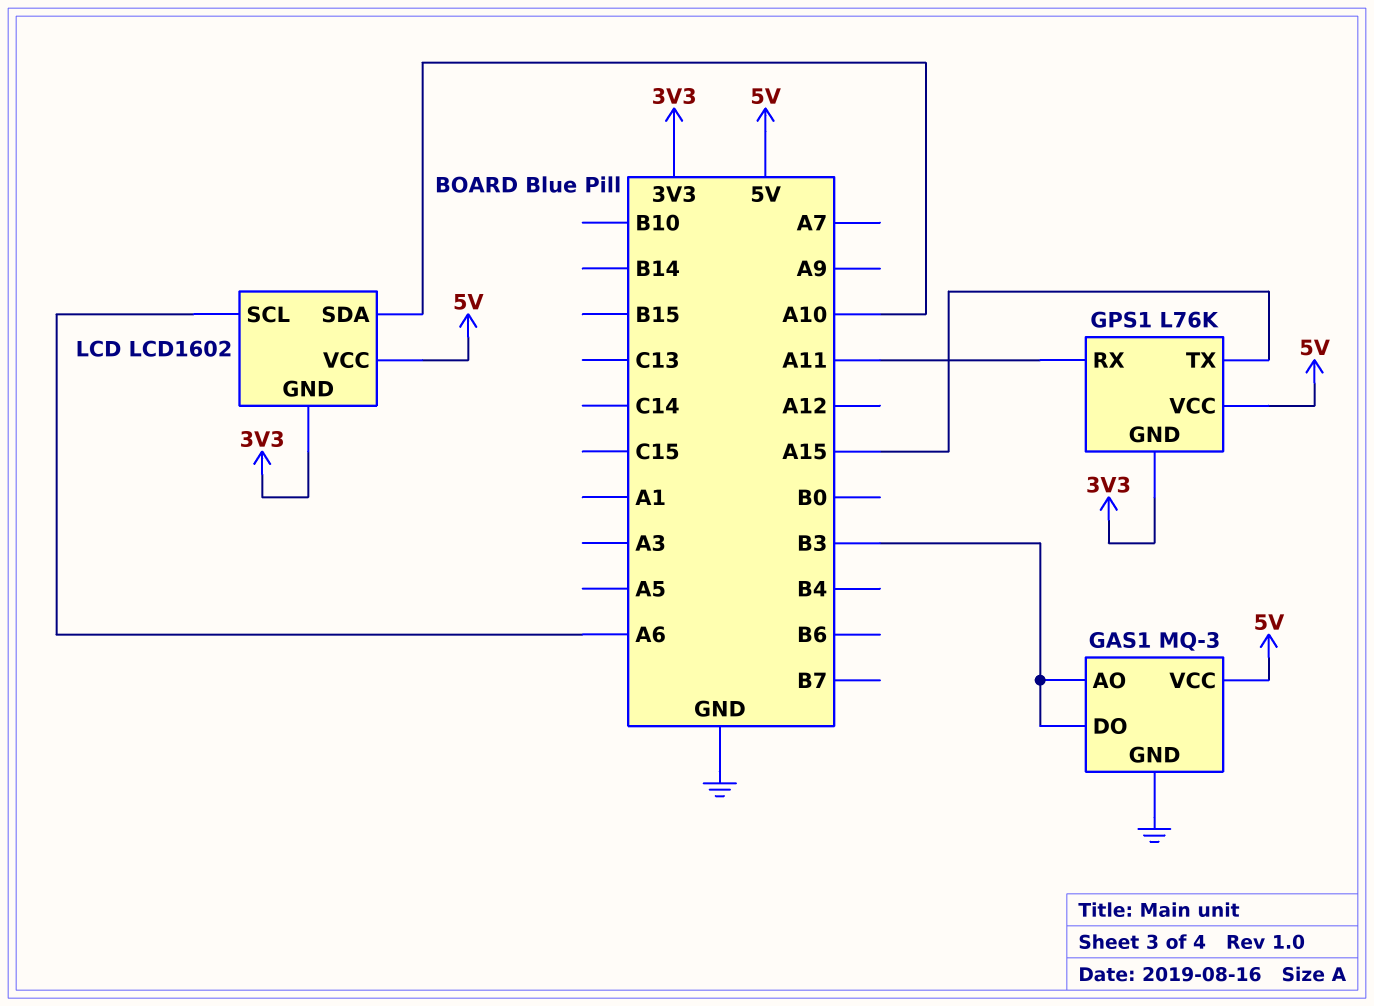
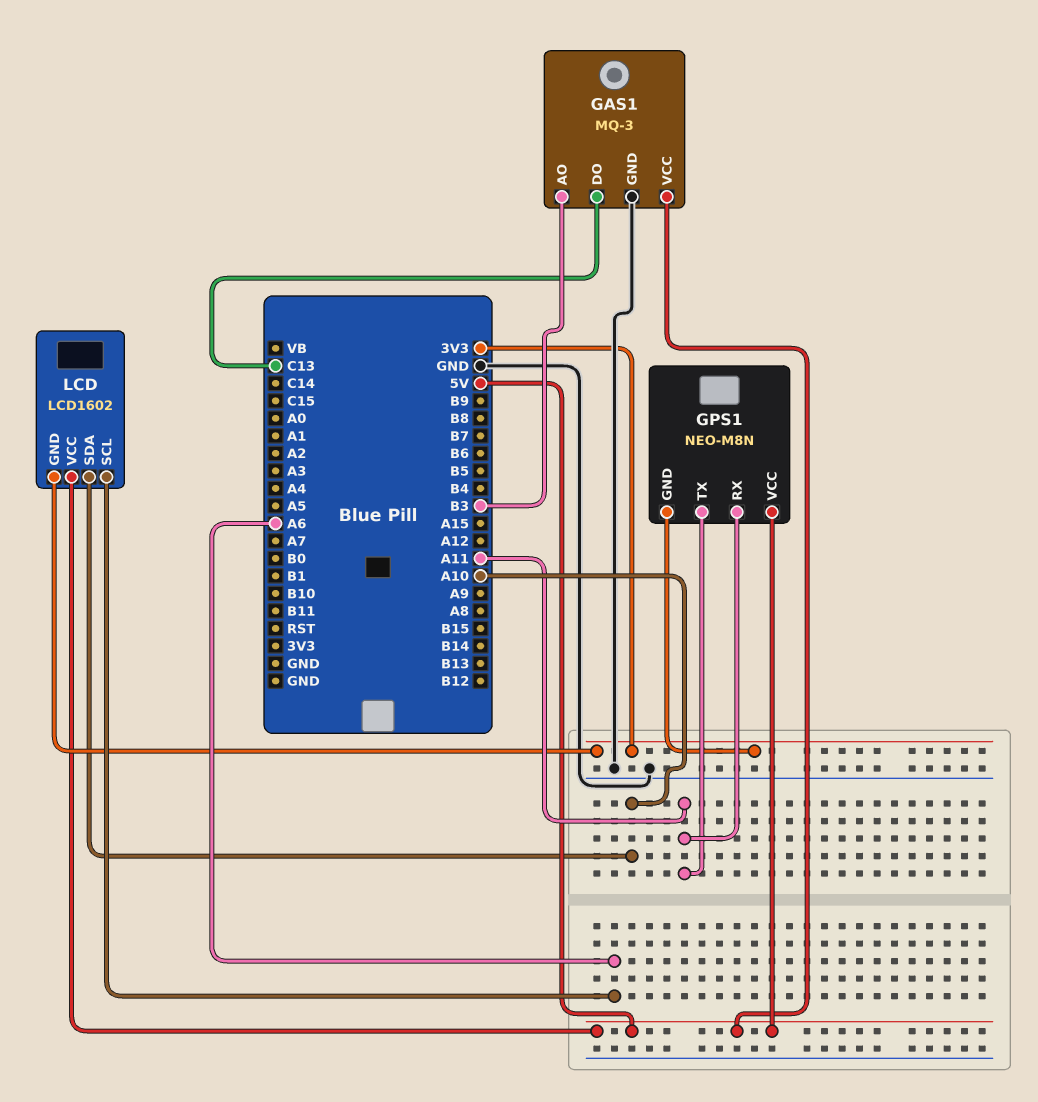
GAS1 pin DO: B3 -> C13
GPS1: L76K -> NEO-M8N
GPS1 pin TX: A15 -> A11

